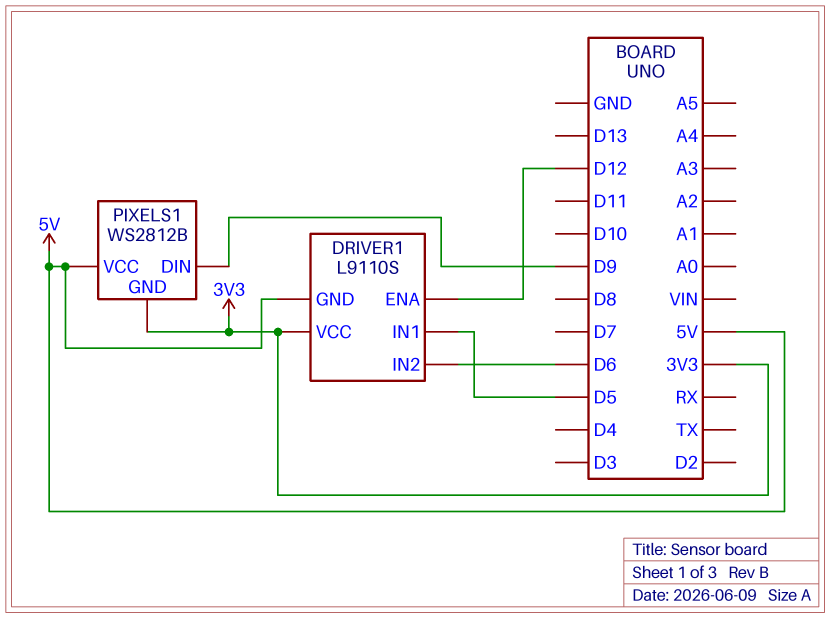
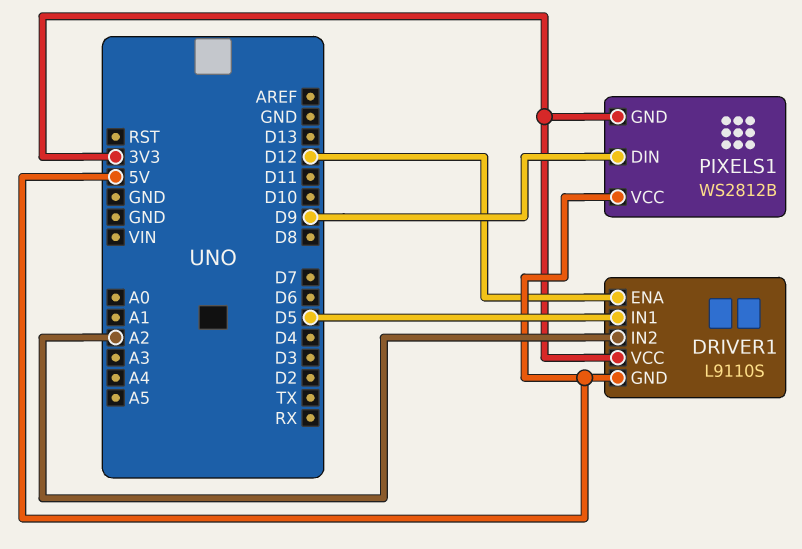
DRIVER1 pin IN2: D6 -> A2

